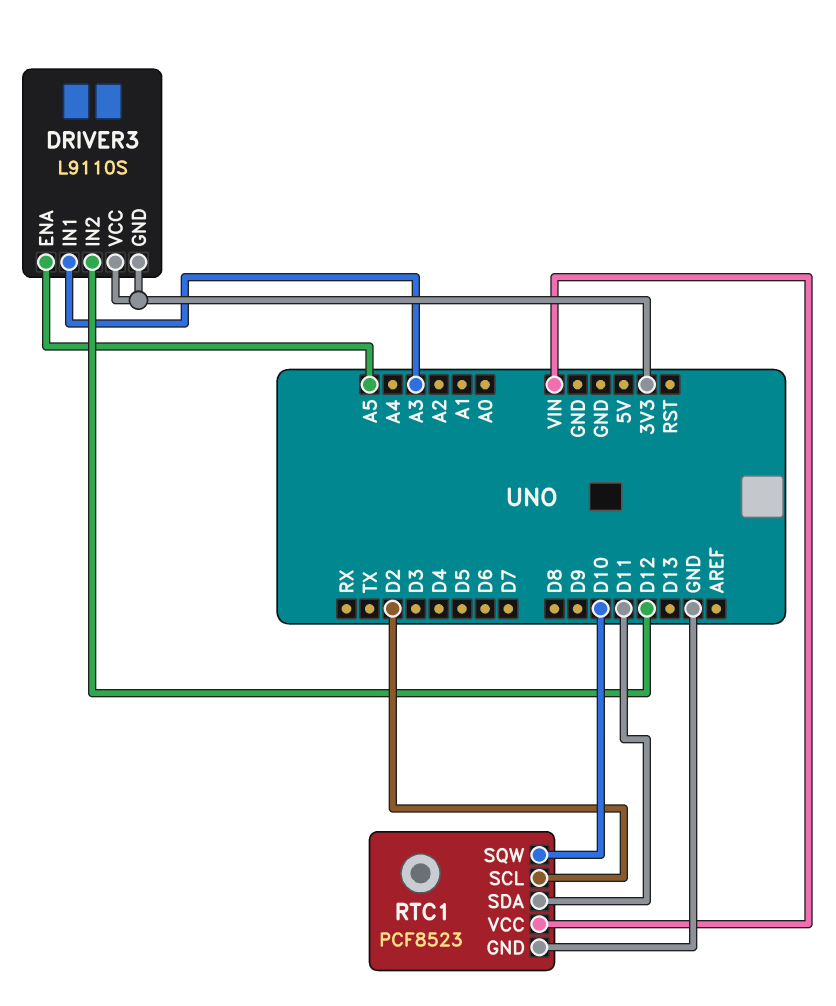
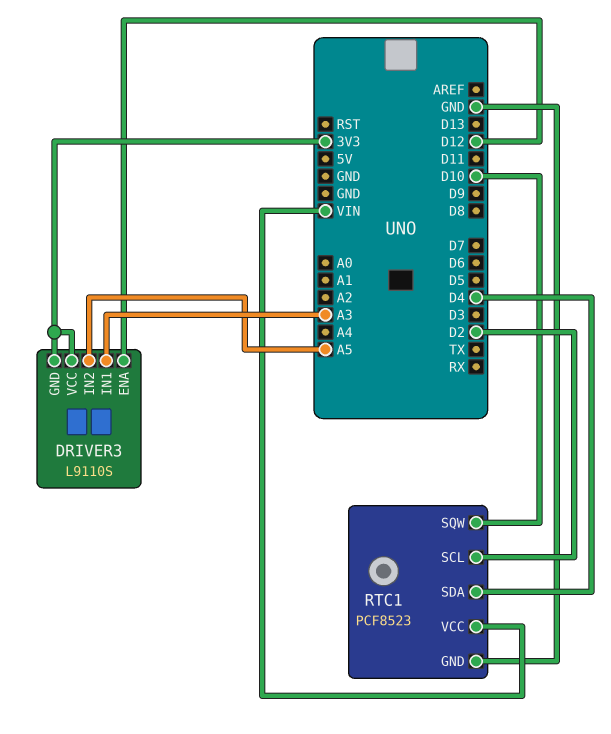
DRIVER3 pin ENA: A5 -> D12
DRIVER3 pin IN2: D12 -> A5
RTC1 pin SDA: D11 -> D4

